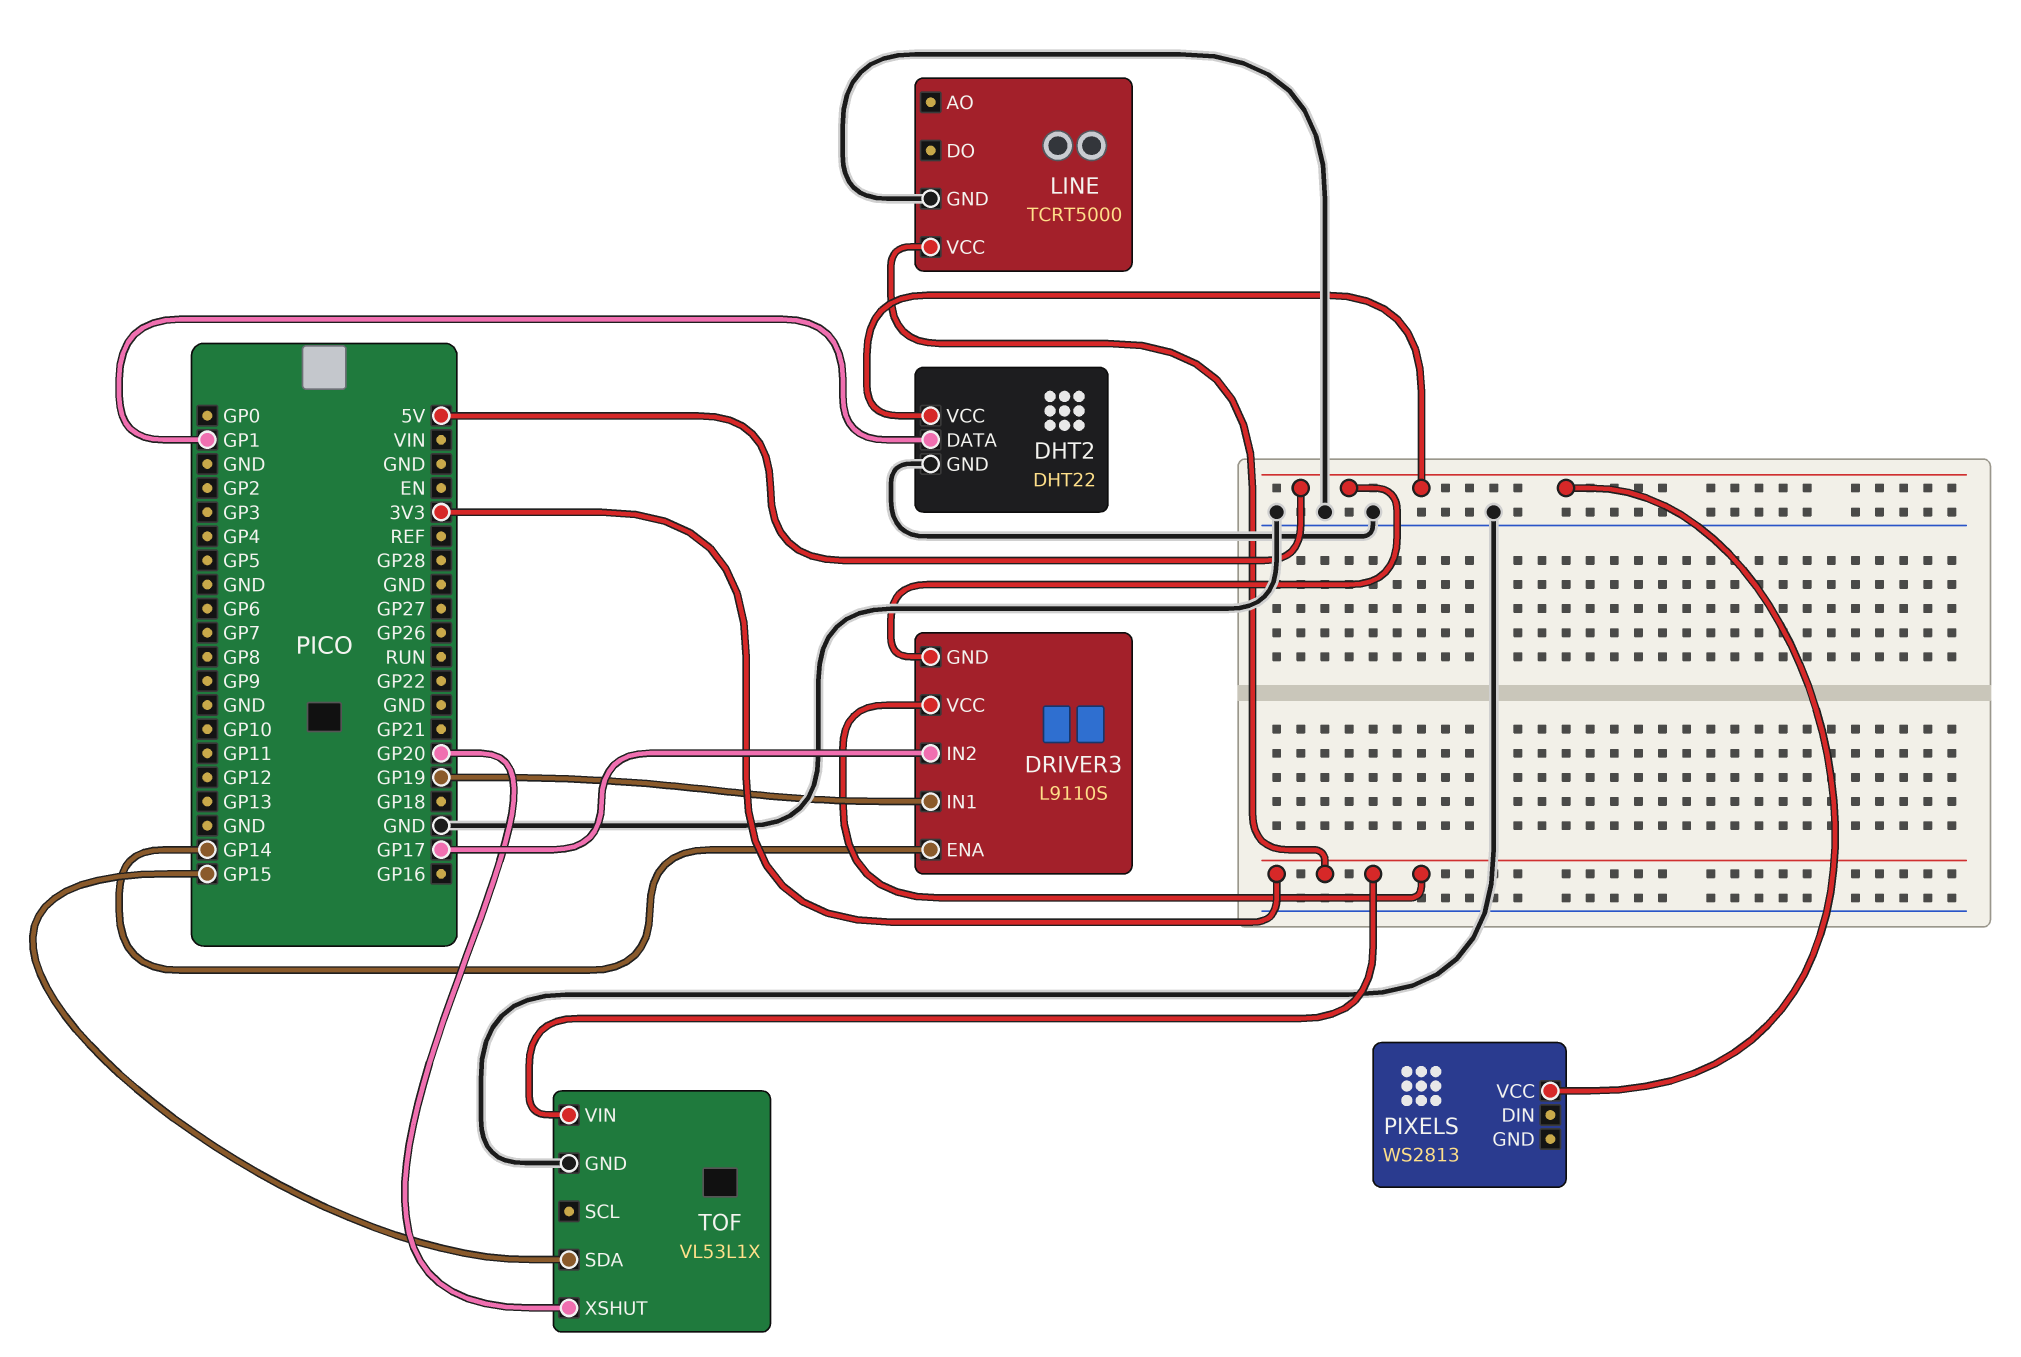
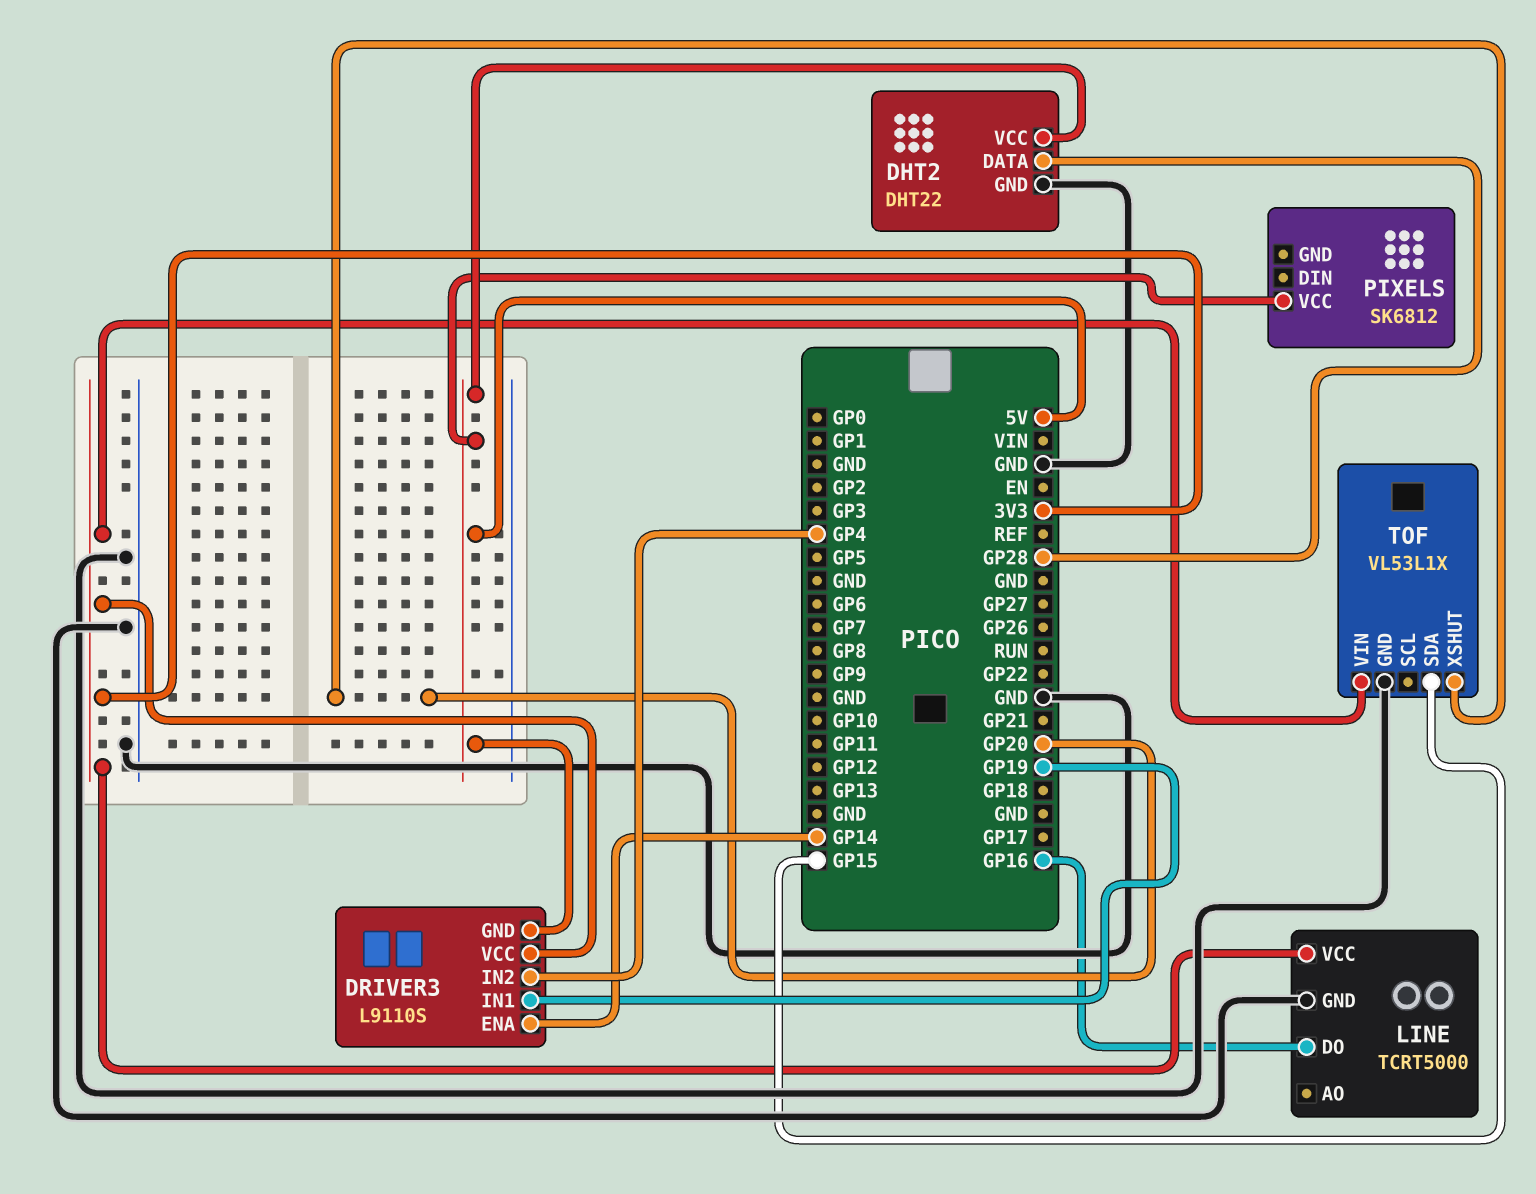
DHT2 pin DATA: GP1 -> GP28
DRIVER3 pin IN2: GP17 -> GP4
LINE pin DO: none -> GP16
PIXELS: WS2813 -> SK6812

